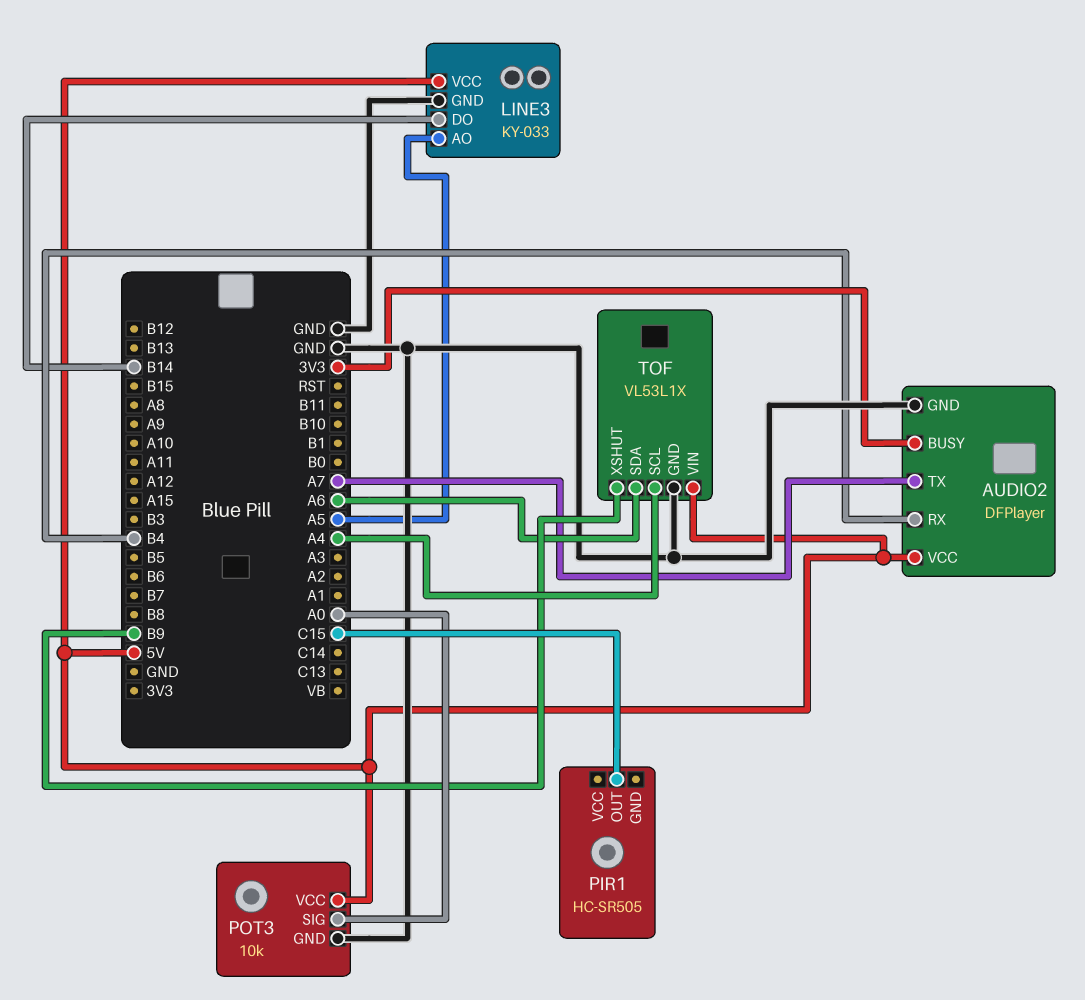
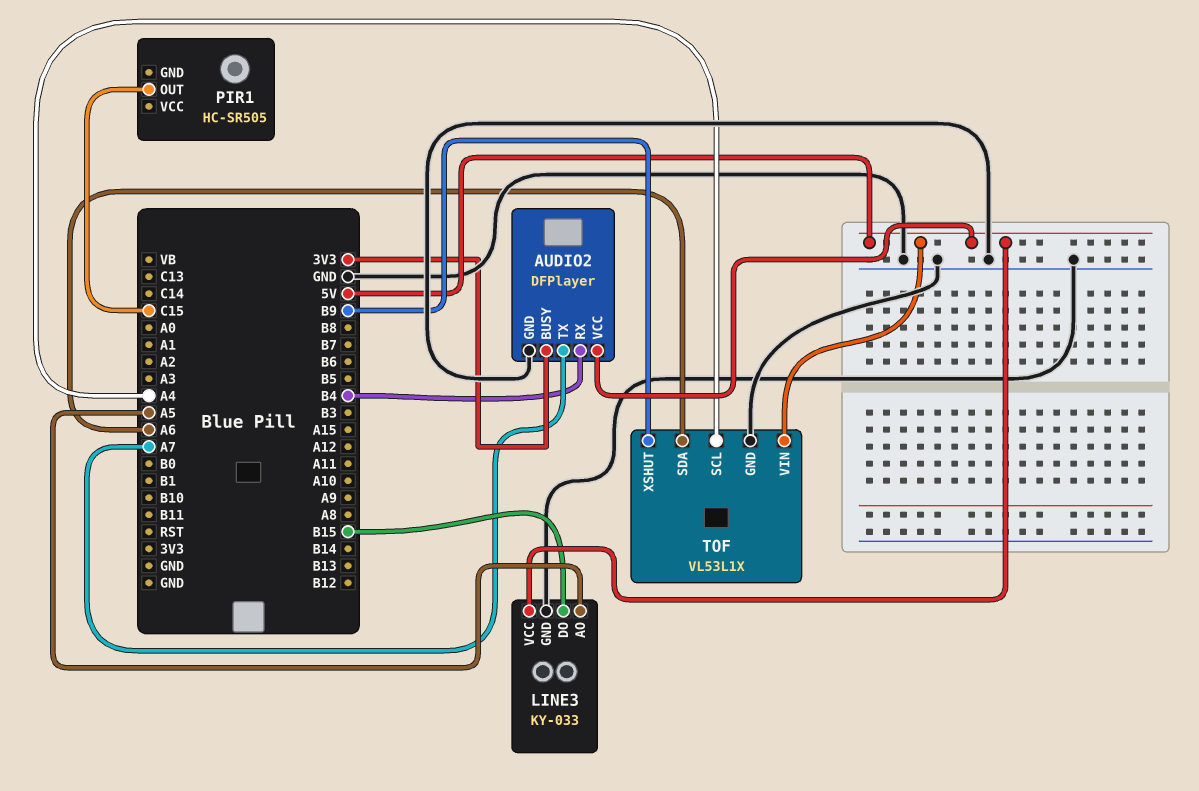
LINE3 pin DO: B14 -> B15
POT3: 10k -> none
POT3 pin GND: GND -> none
POT3 pin SIG: A0 -> none
POT3 pin VCC: 5V -> none

